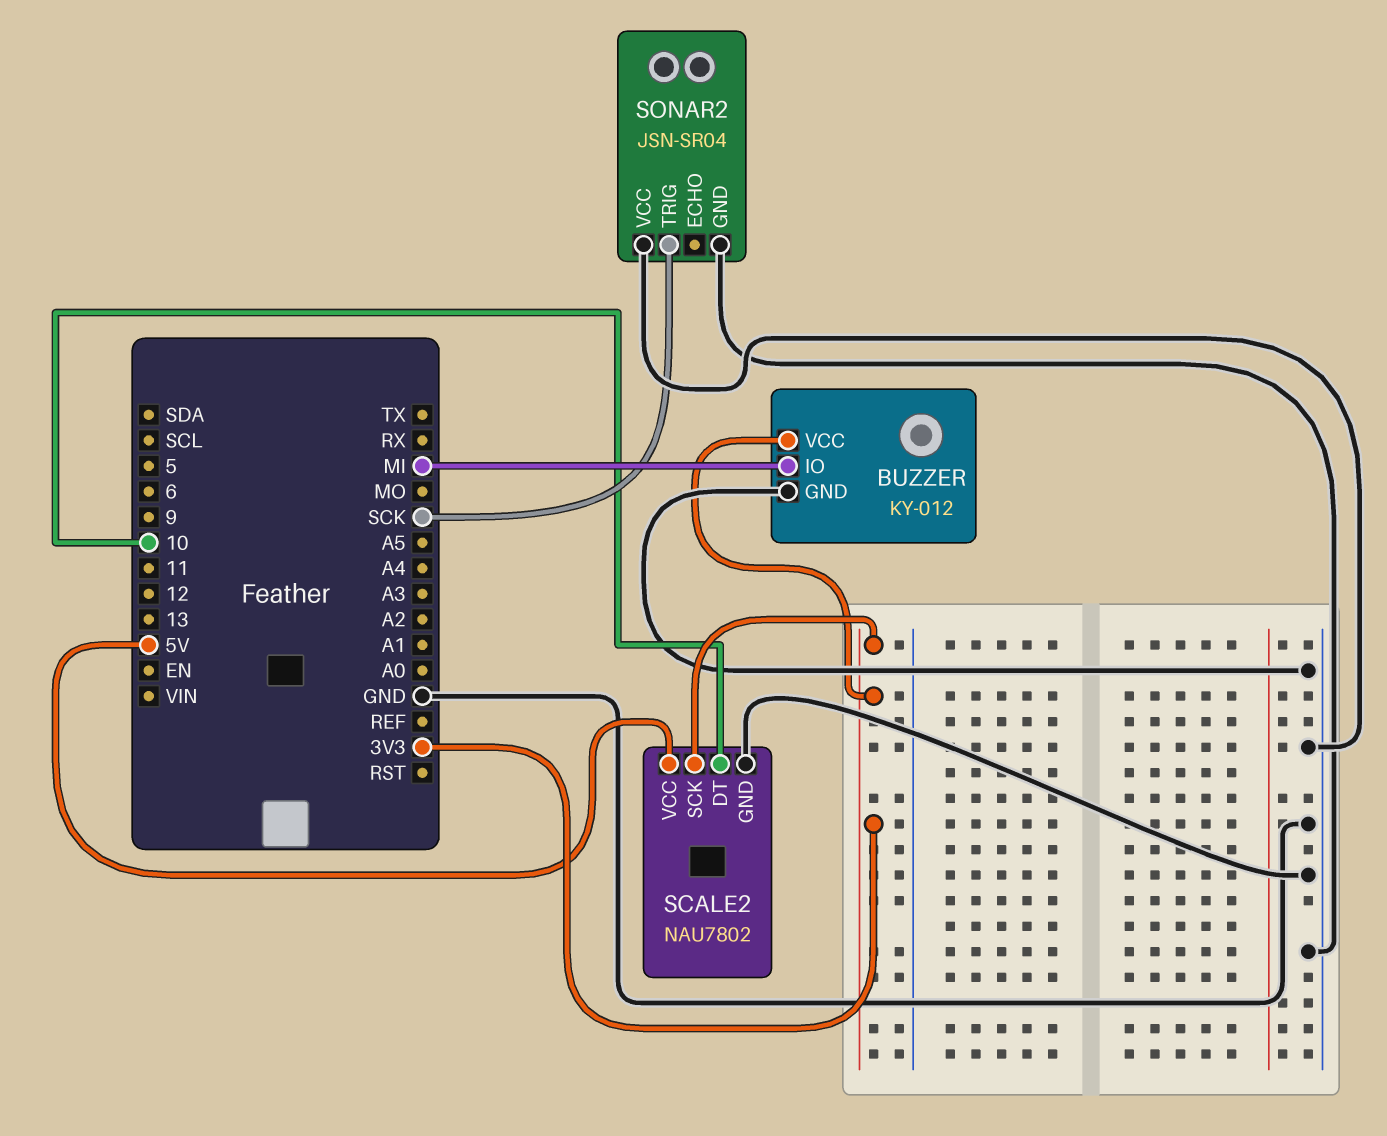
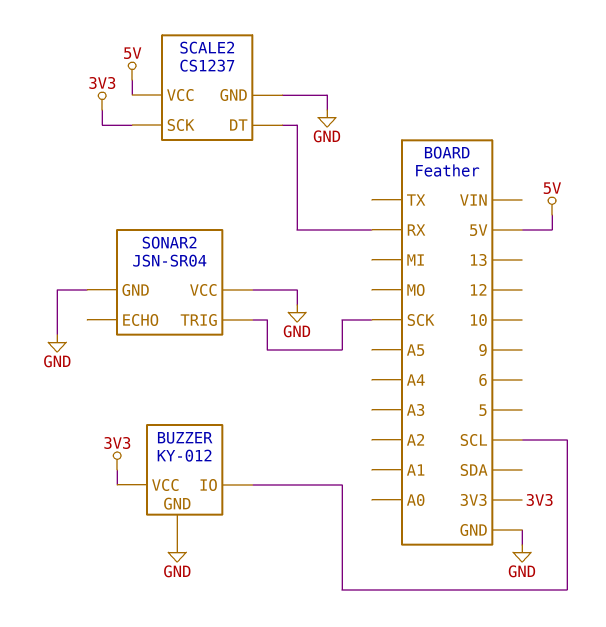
BUZZER pin IO: MI -> SCL
SCALE2: NAU7802 -> CS1237
SCALE2 pin DT: 10 -> RX

